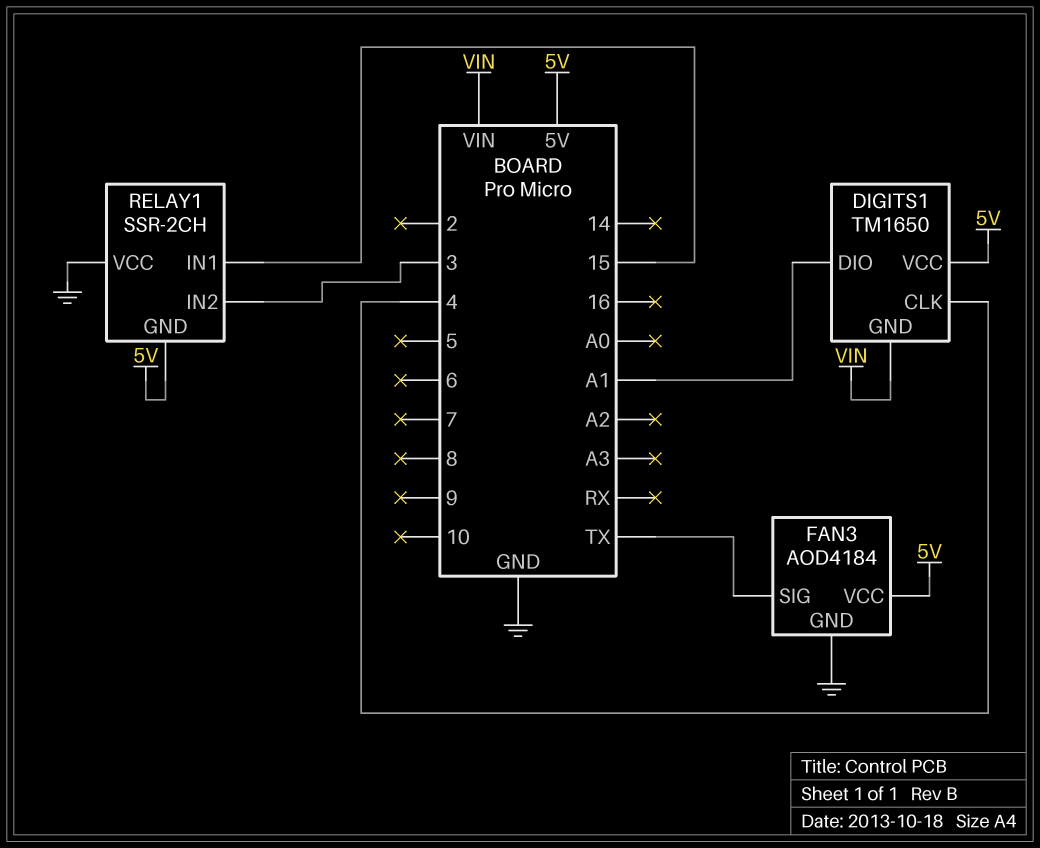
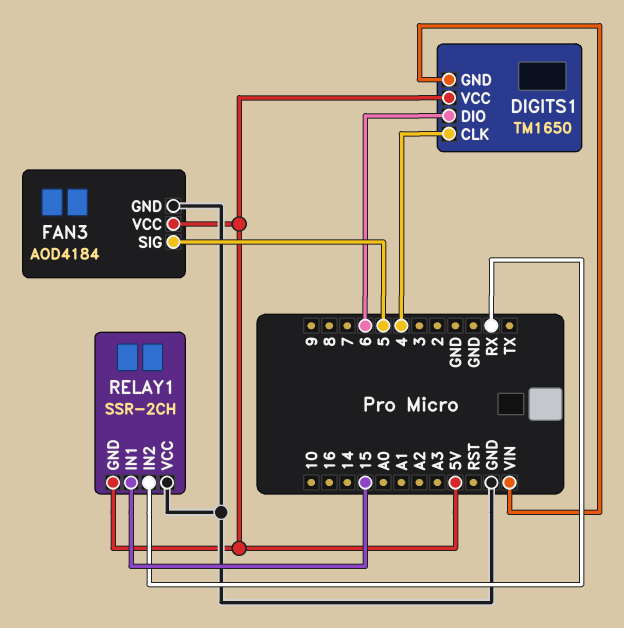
DIGITS1 pin DIO: A1 -> 6
FAN3 pin SIG: TX -> 5
RELAY1 pin IN2: 3 -> RX

